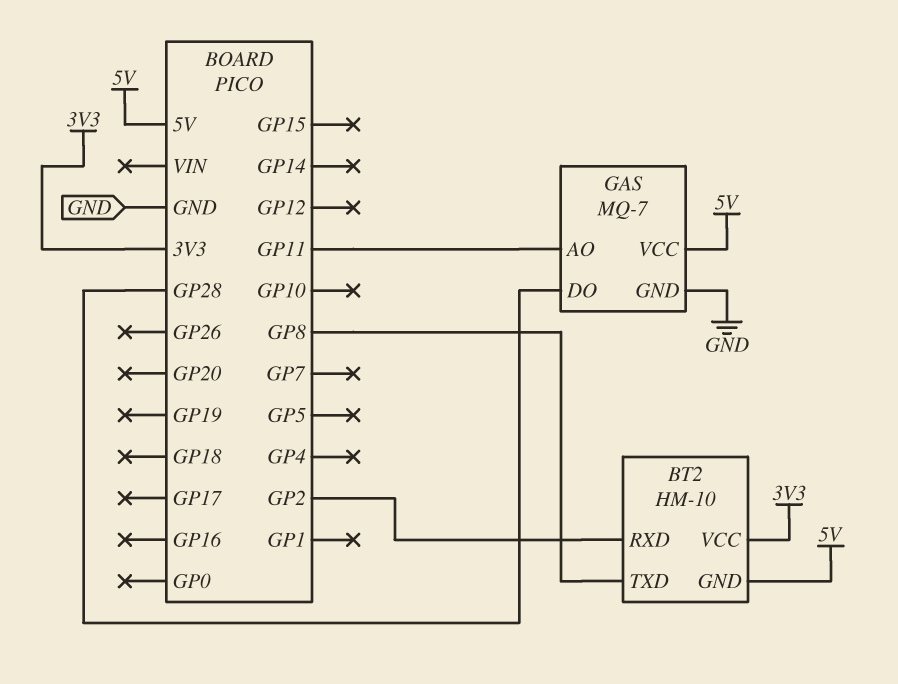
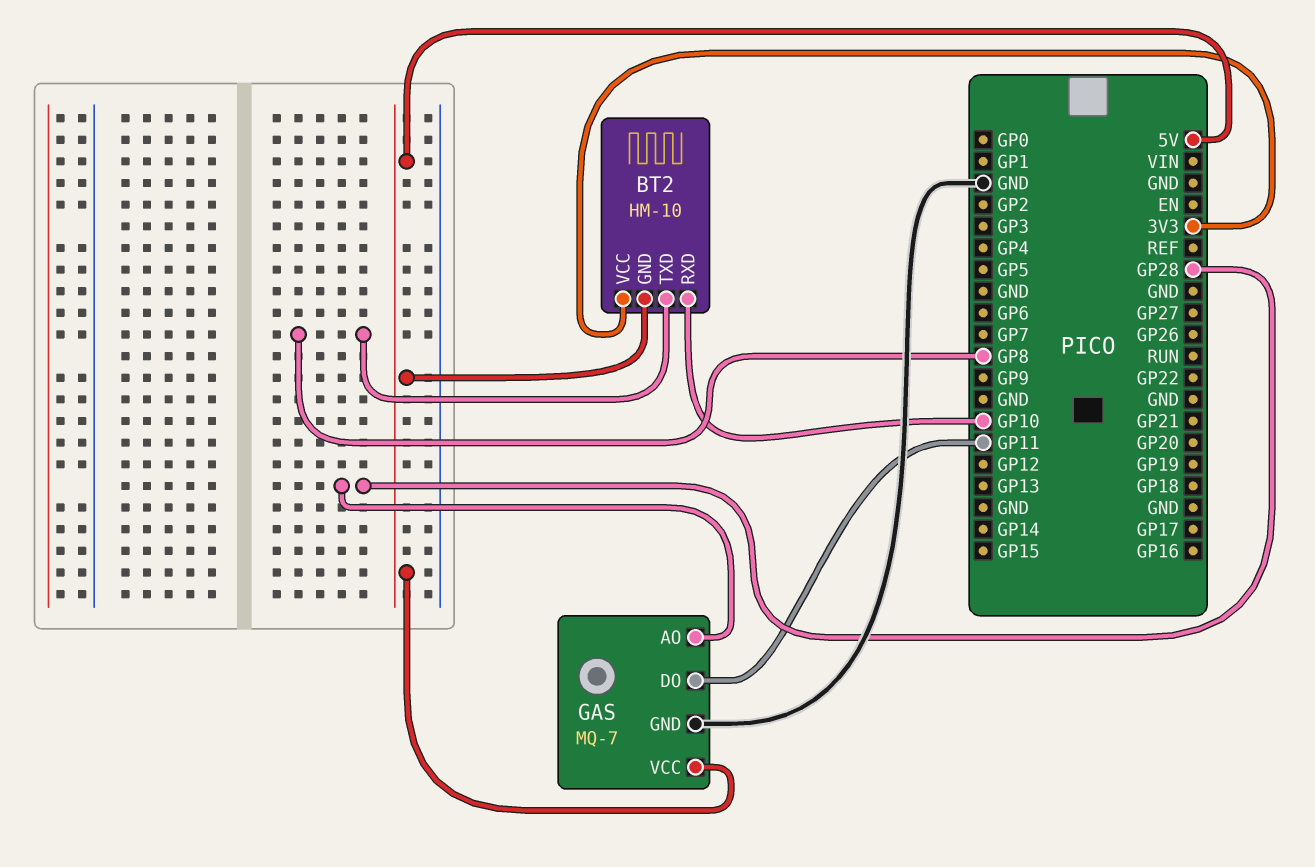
BT2 pin RXD: GP2 -> GP10
GAS pin AO: GP11 -> GP28
GAS pin DO: GP28 -> GP11

